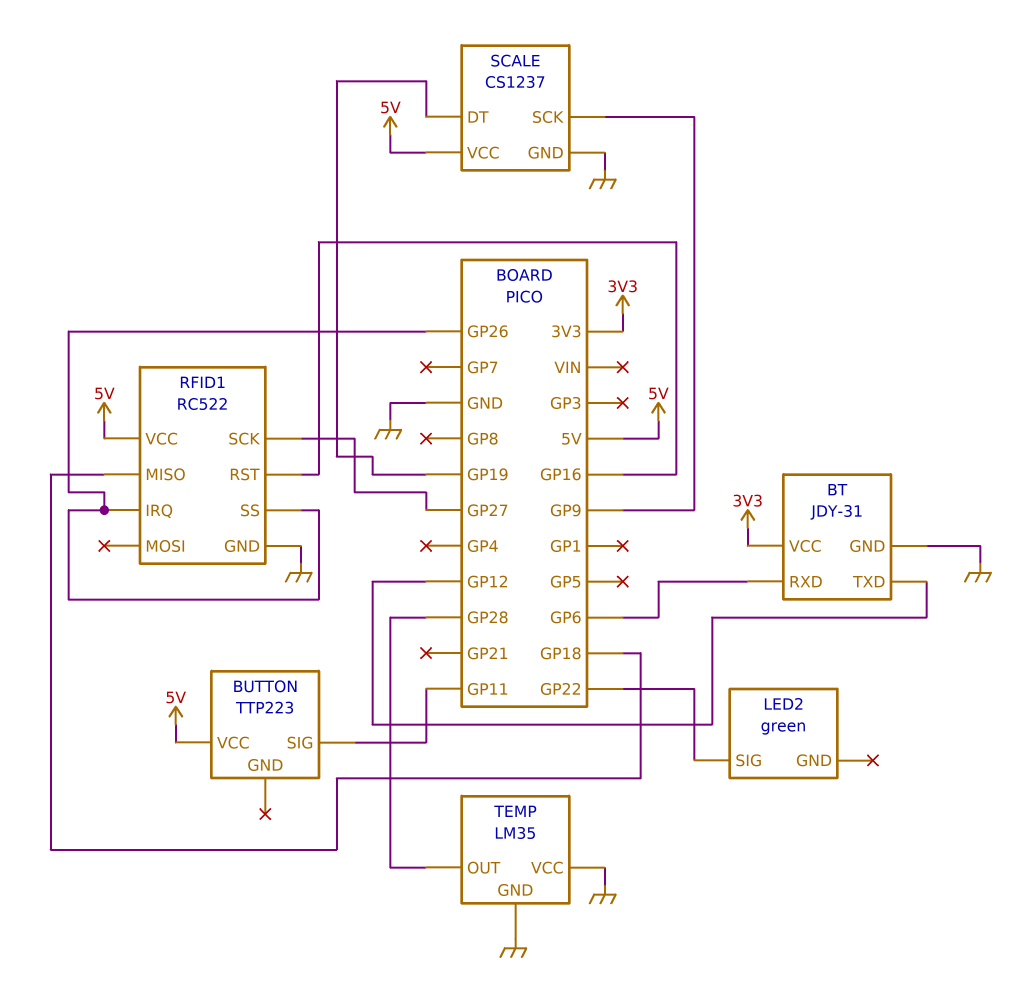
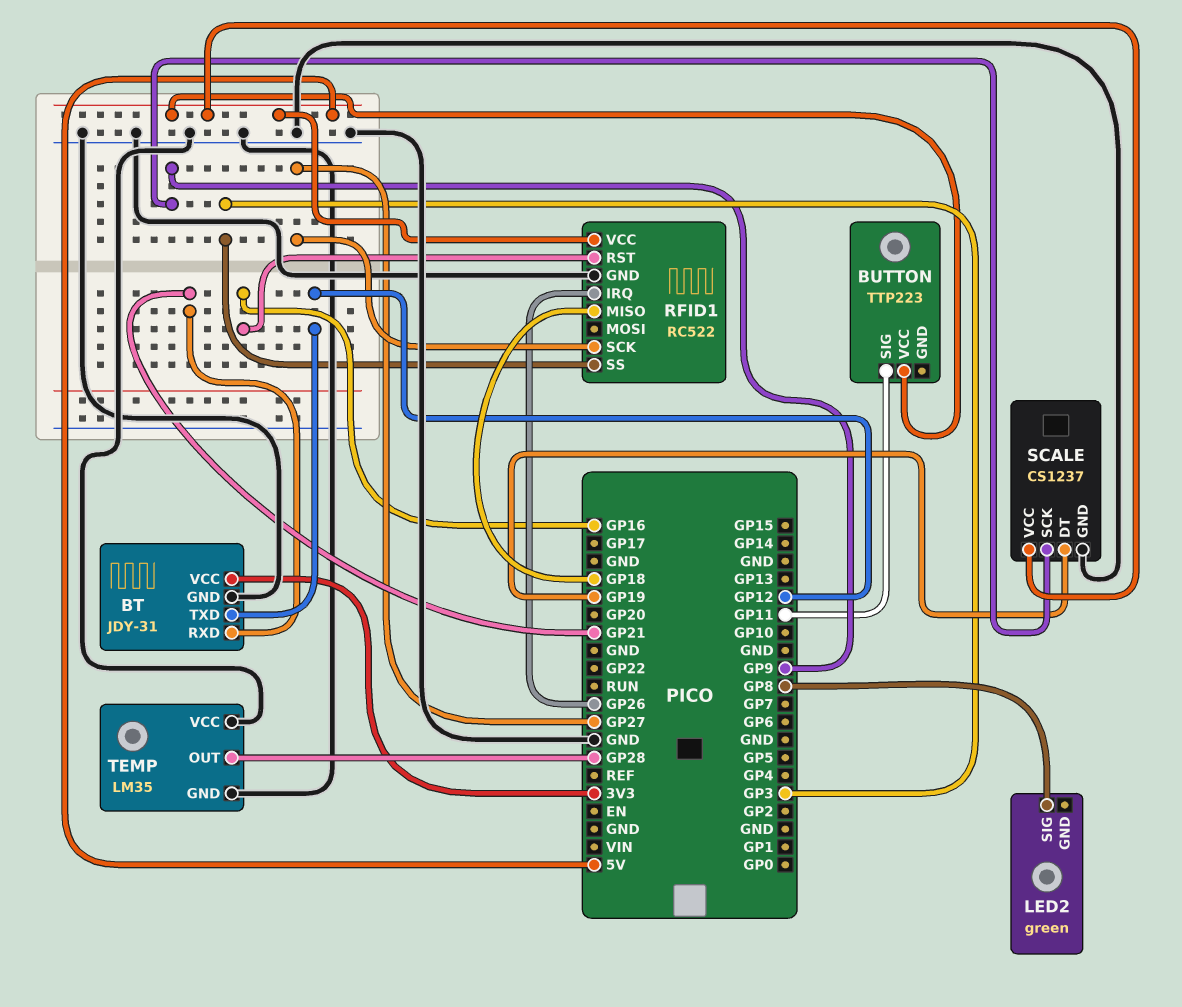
BT pin RXD: GP6 -> GP21
LED2 pin SIG: GP22 -> GP8
RFID1 pin SS: GP26 -> GP3

